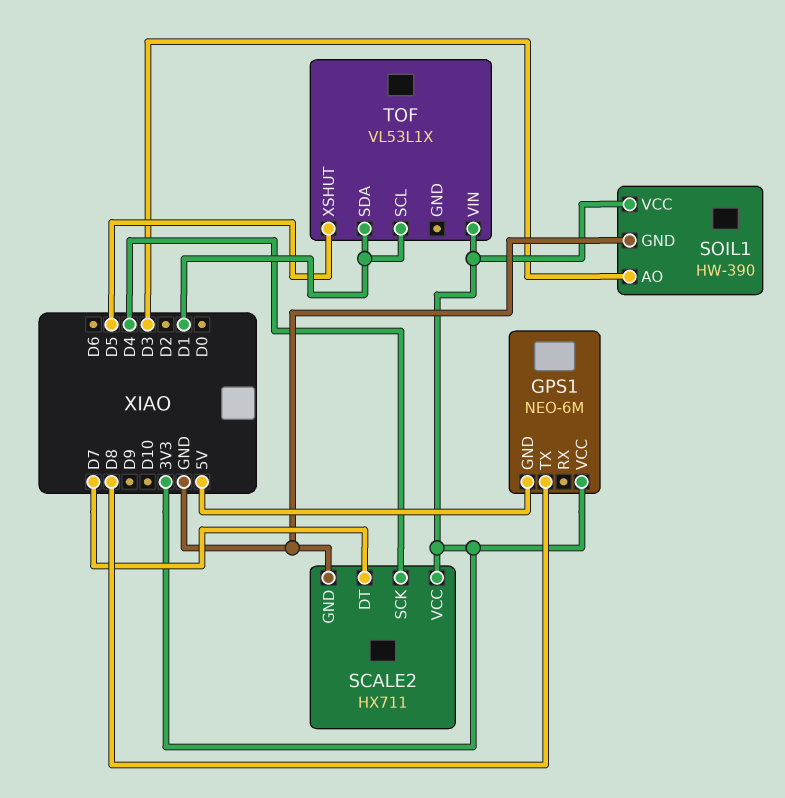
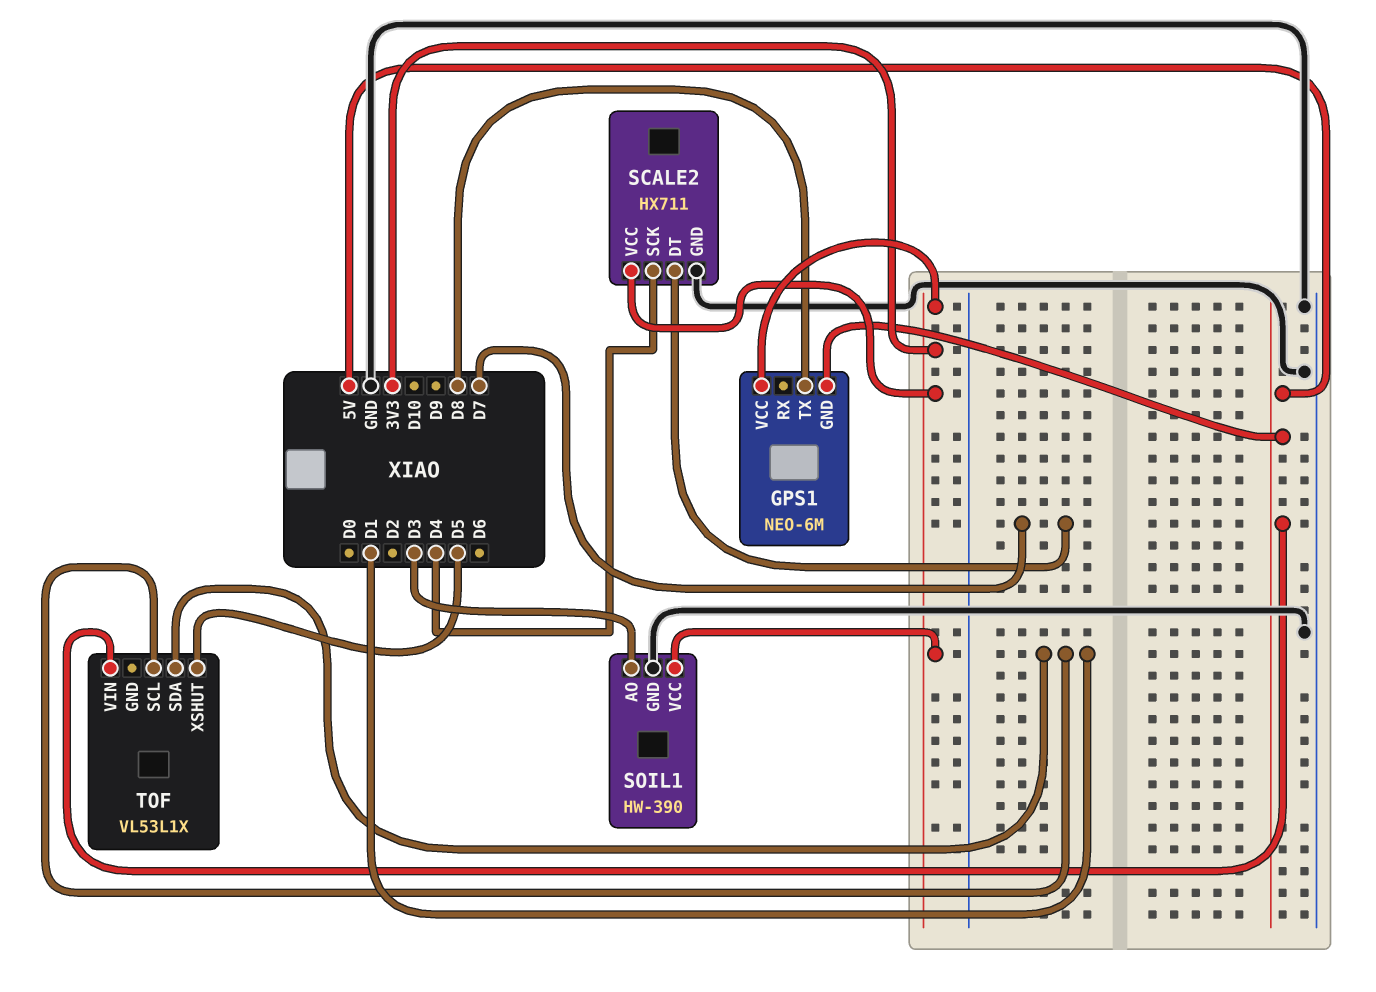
TOF pin VIN: 3V3 -> 5V

